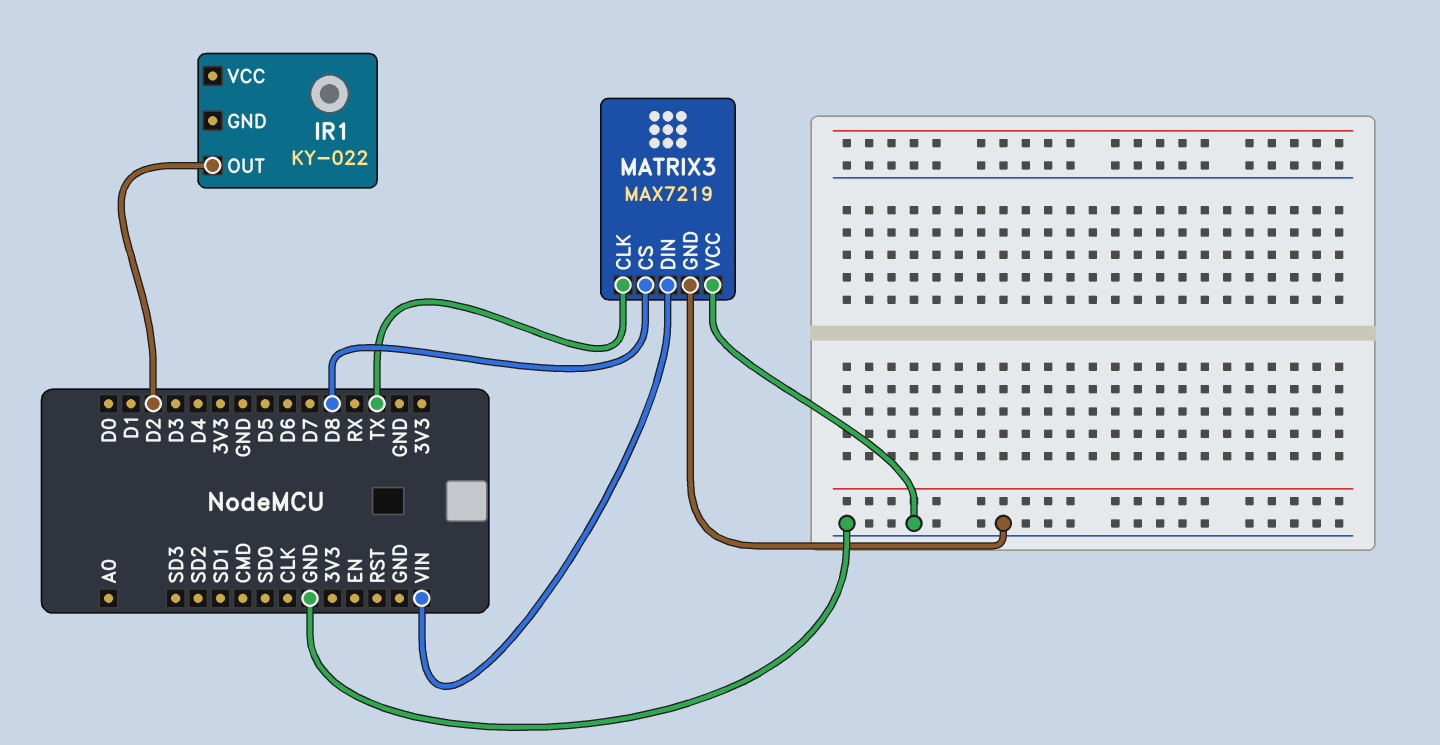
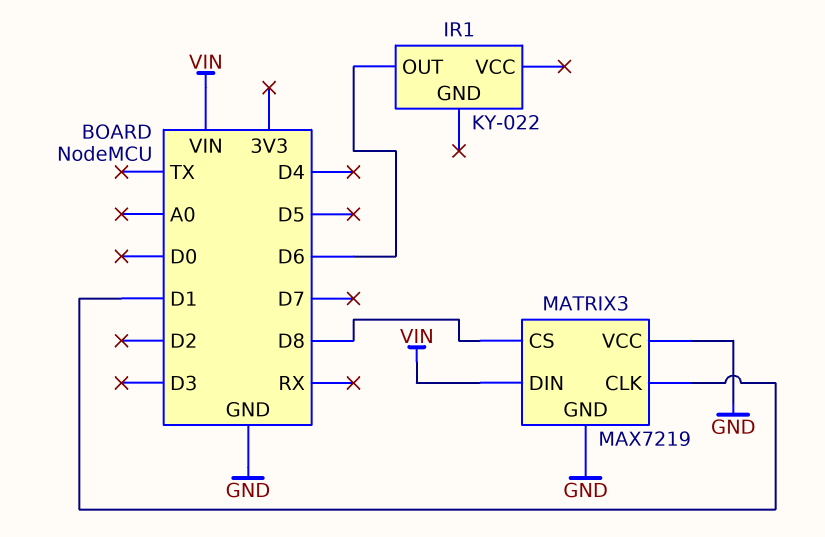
IR1 pin OUT: D2 -> D6
MATRIX3 pin CLK: TX -> D1

